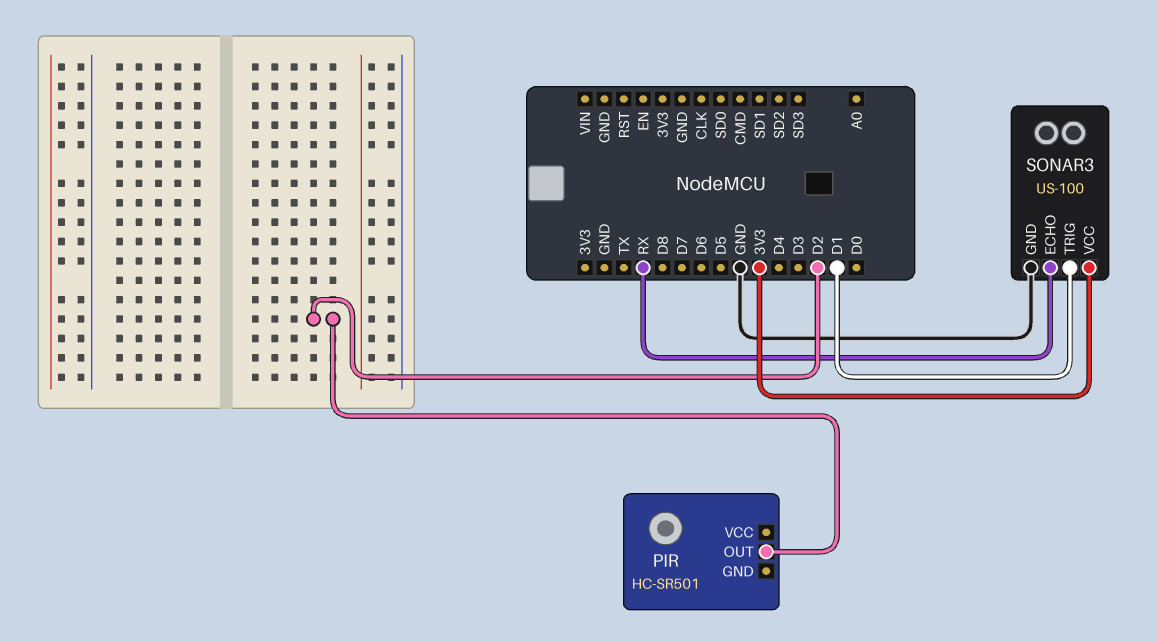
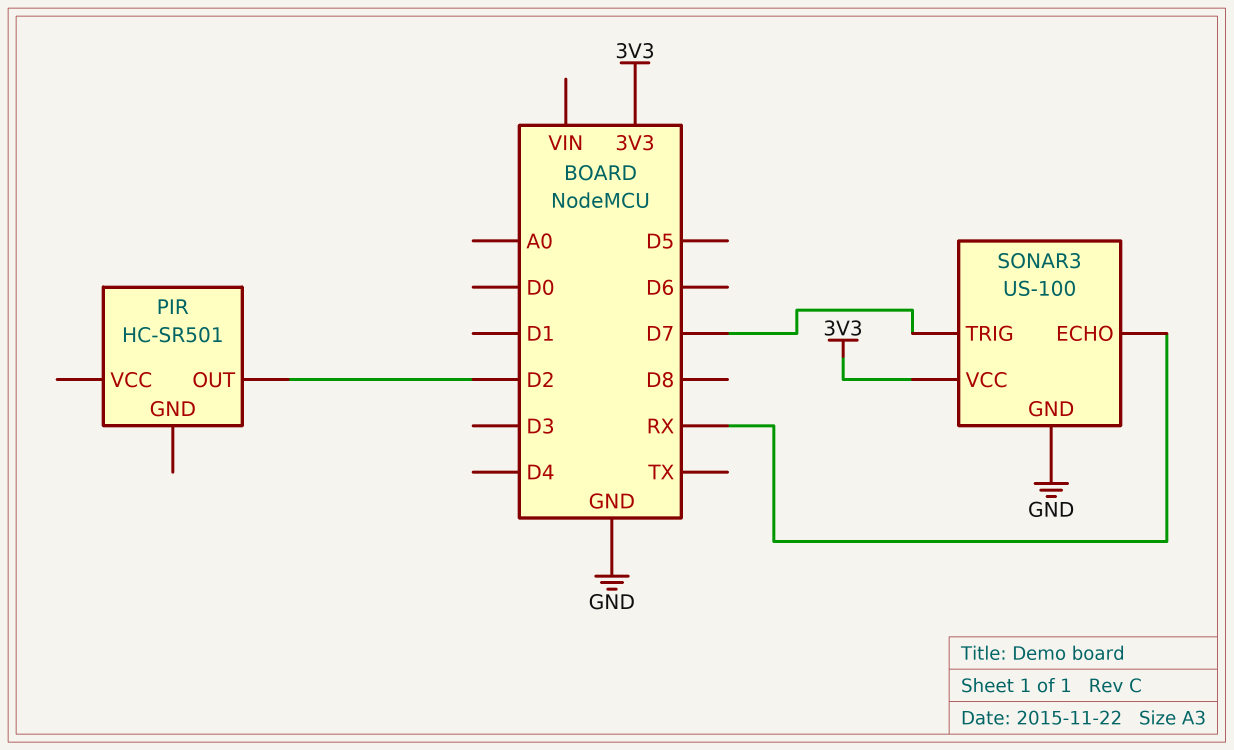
SONAR3 pin TRIG: D1 -> D7

